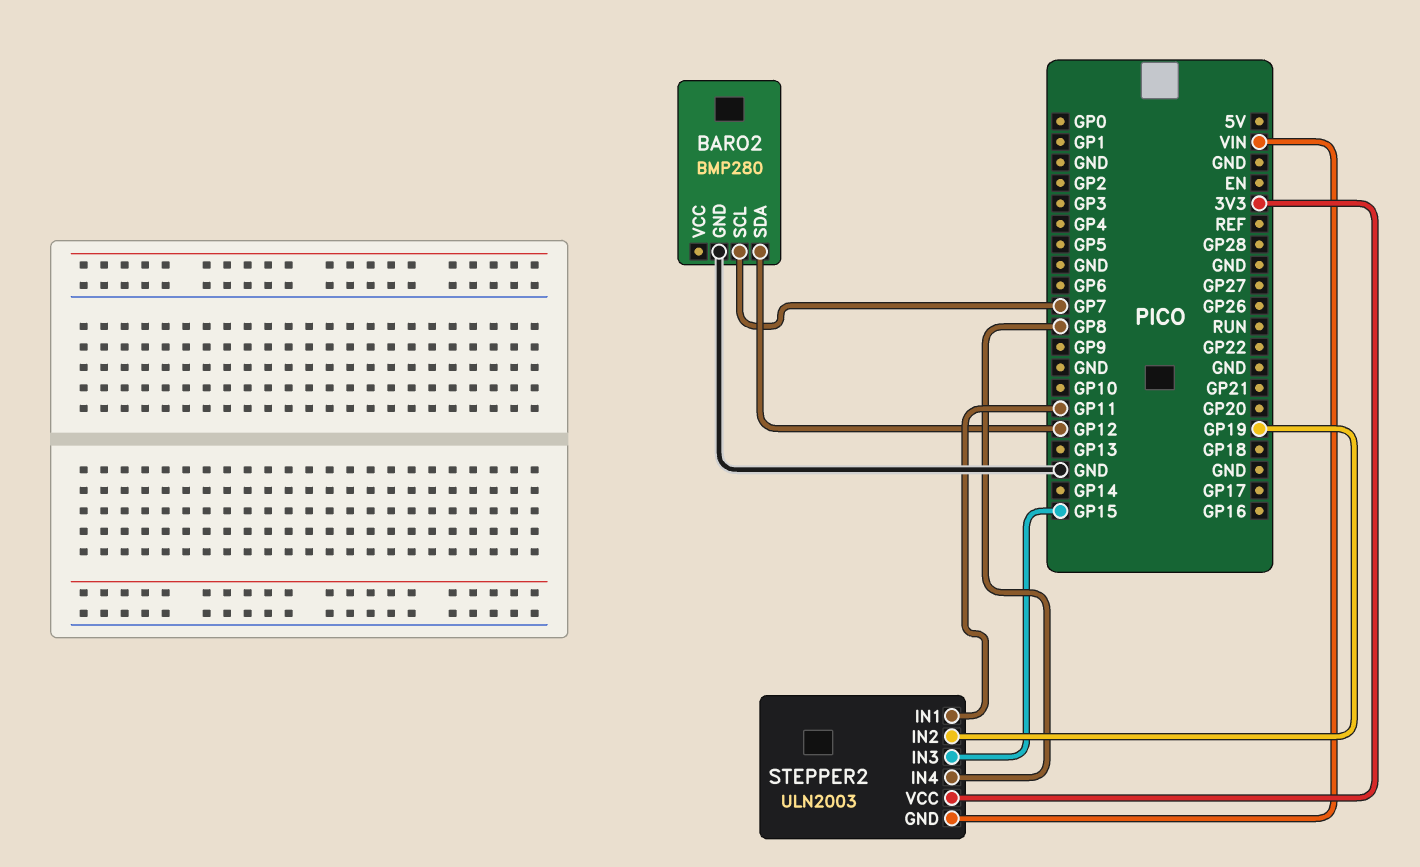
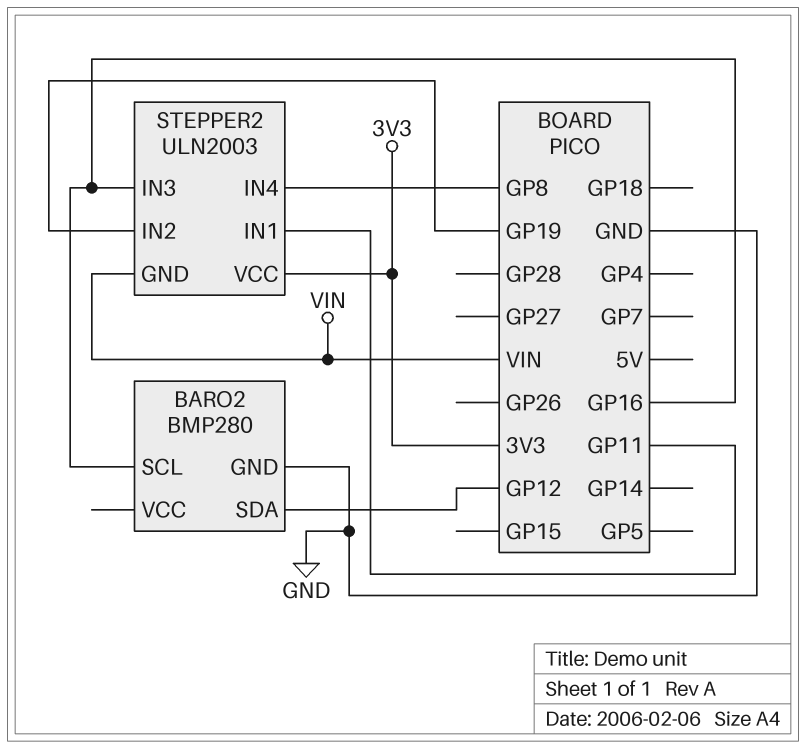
BARO2 pin SCL: GP7 -> GP16
STEPPER2 pin IN3: GP15 -> GP16

